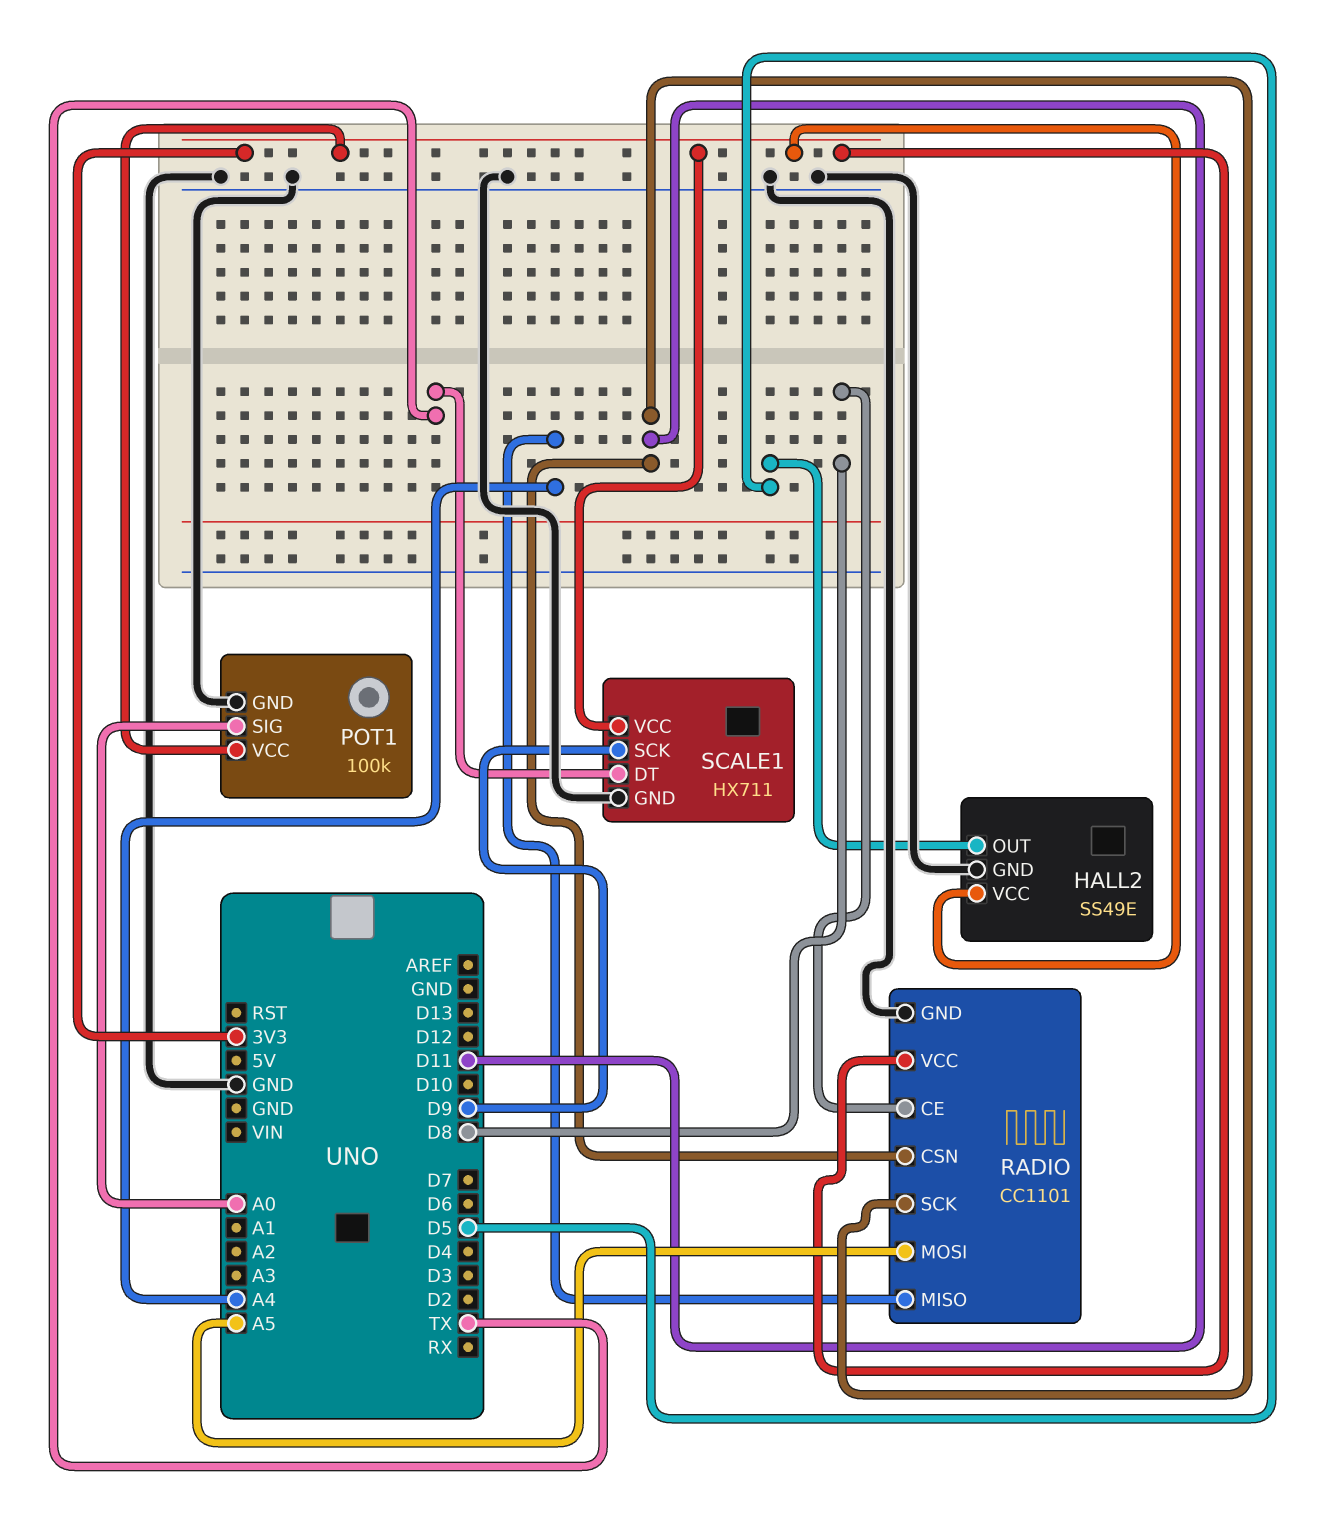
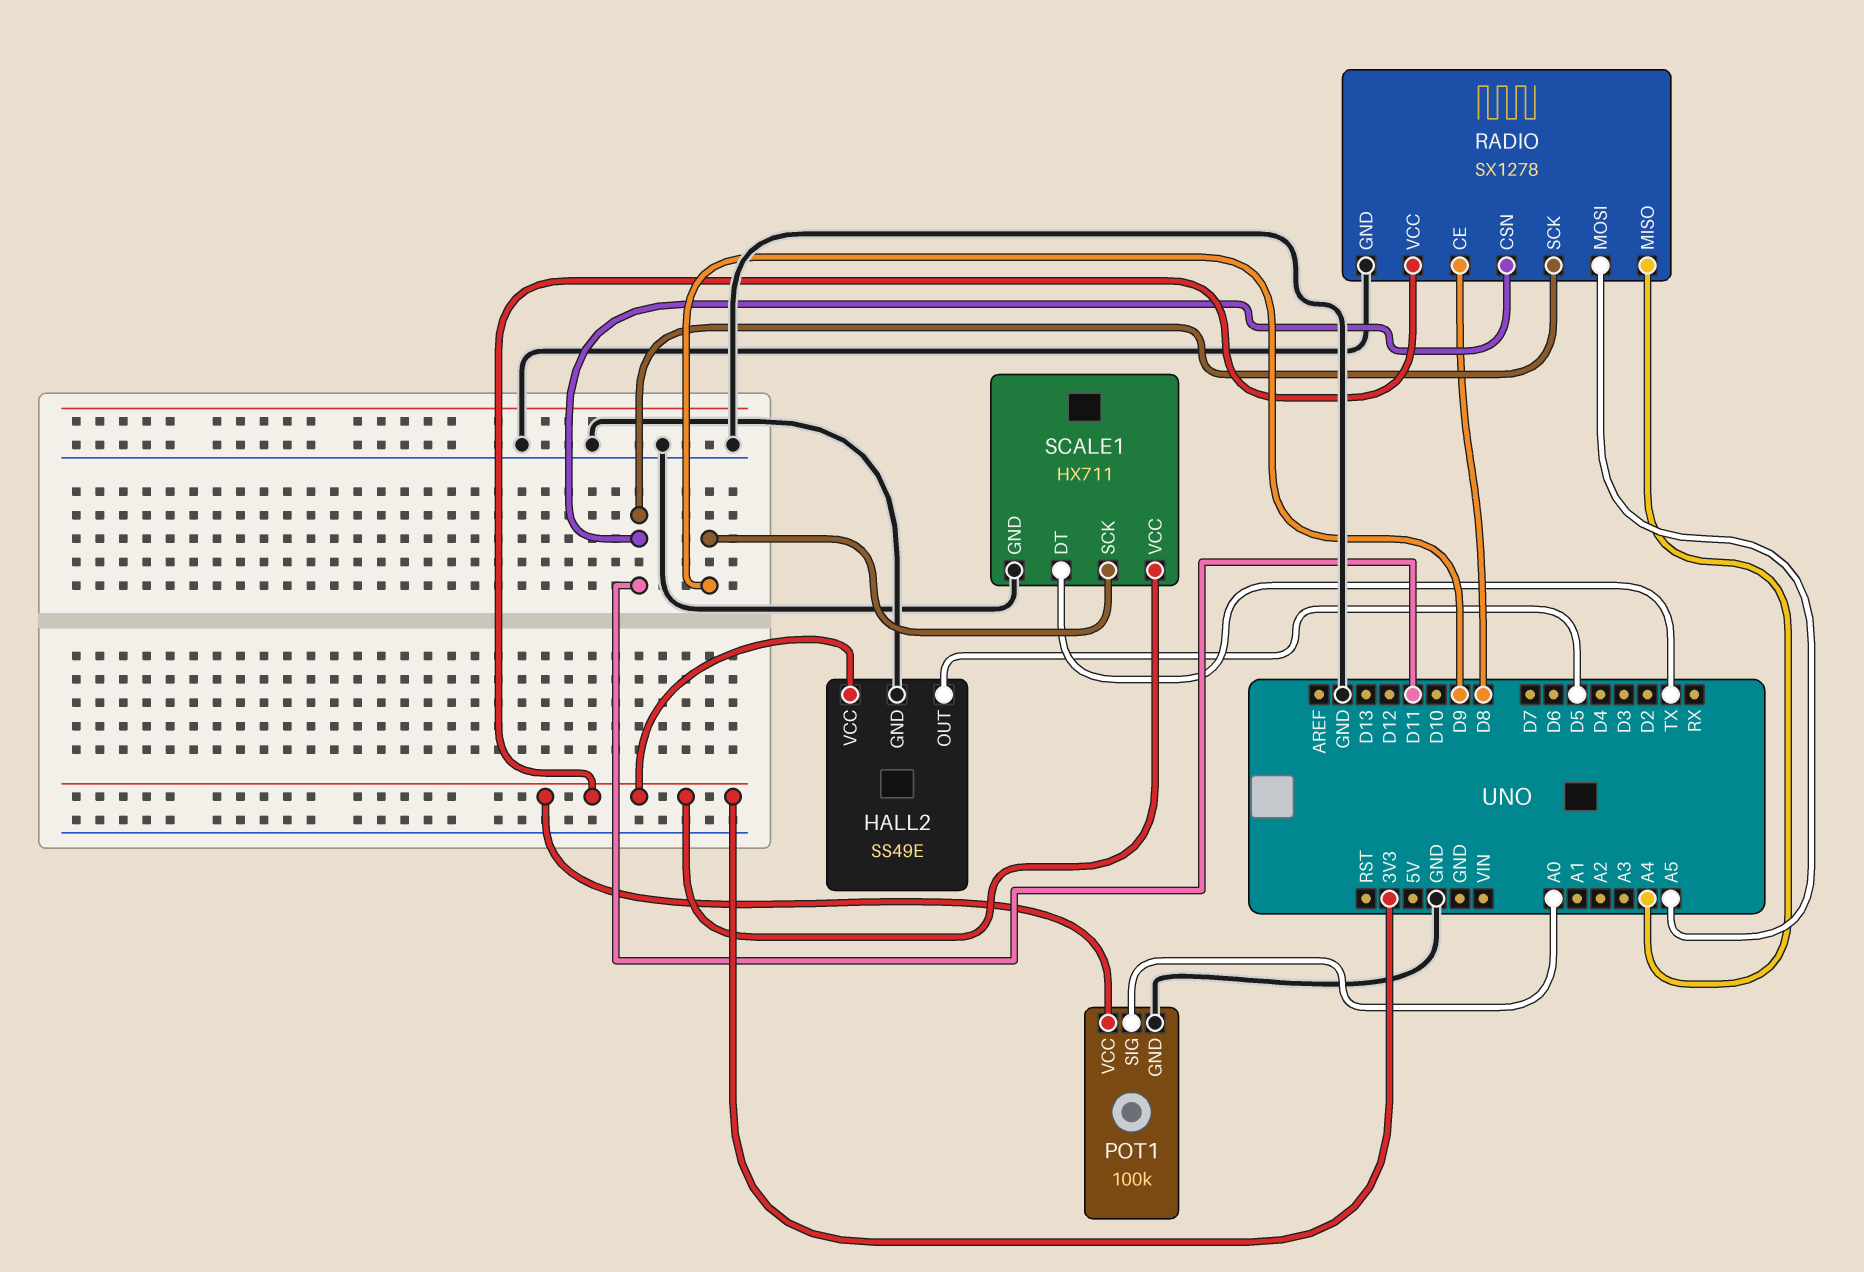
RADIO: CC1101 -> SX1278

